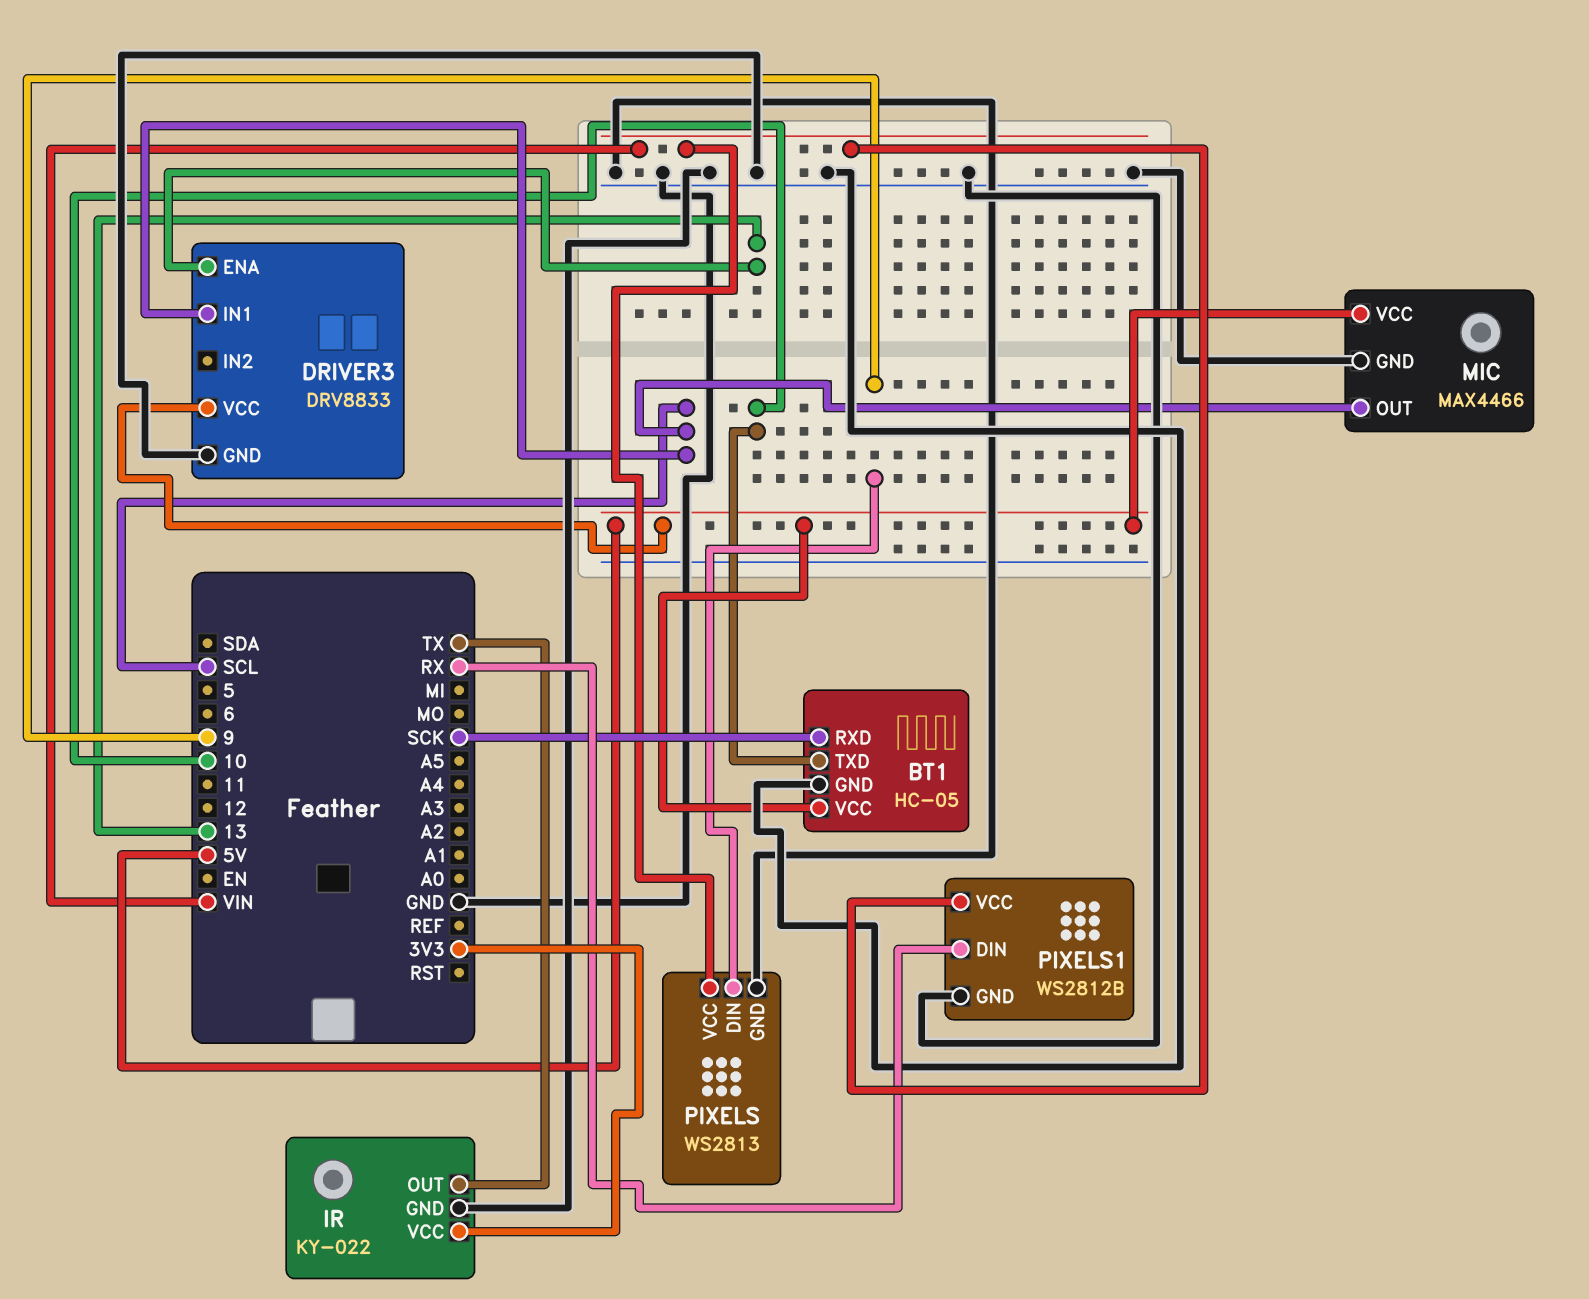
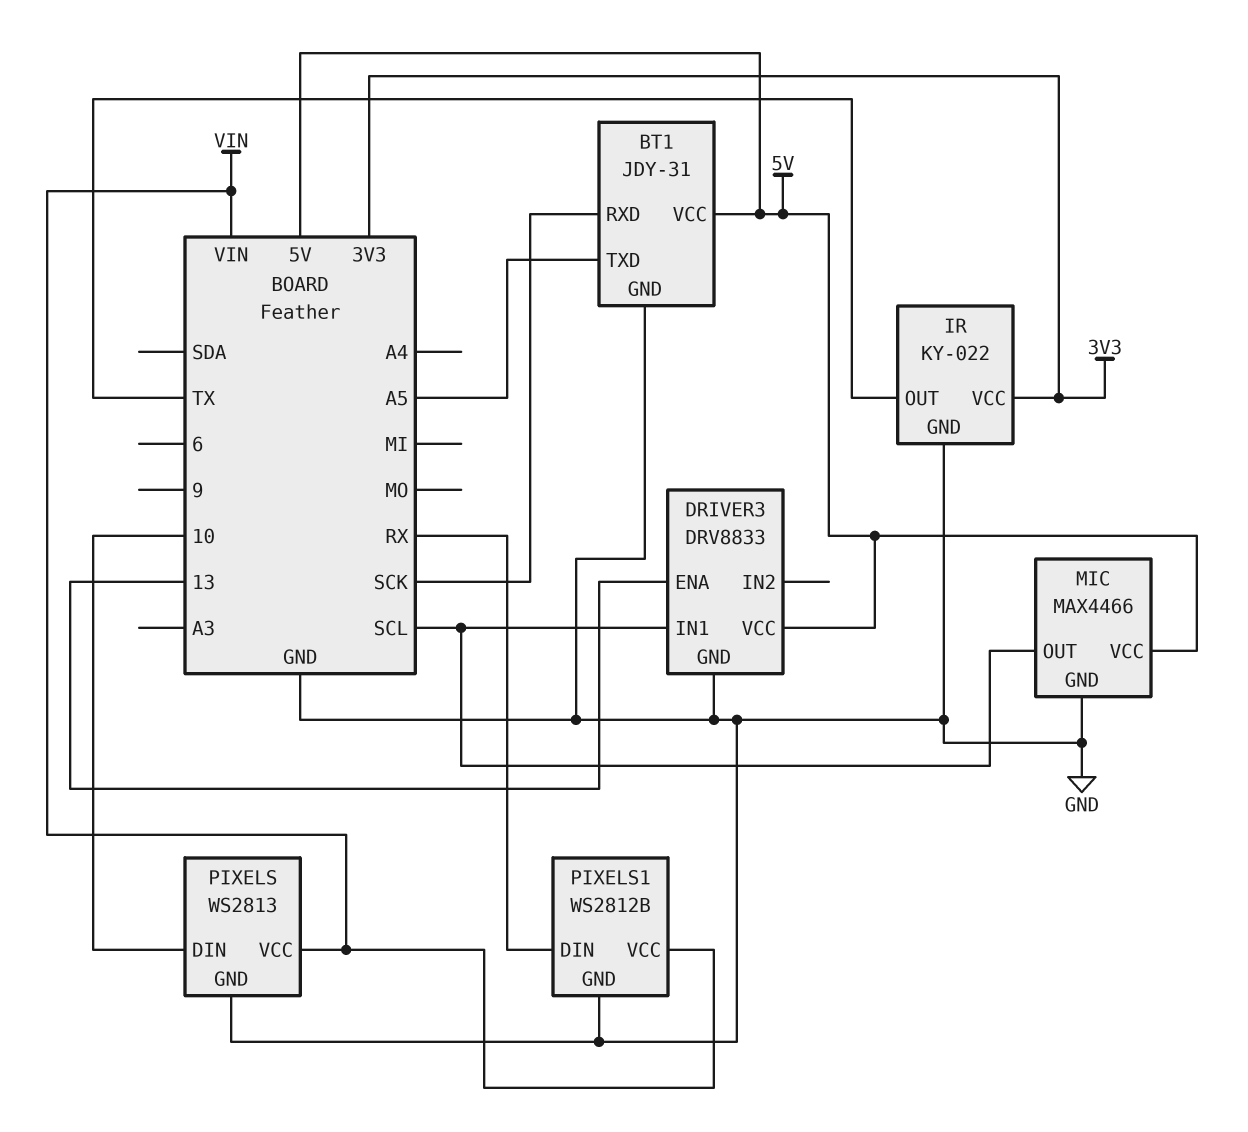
BT1: HC-05 -> JDY-31
BT1 pin TXD: 10 -> A5
PIXELS pin DIN: 9 -> 10

